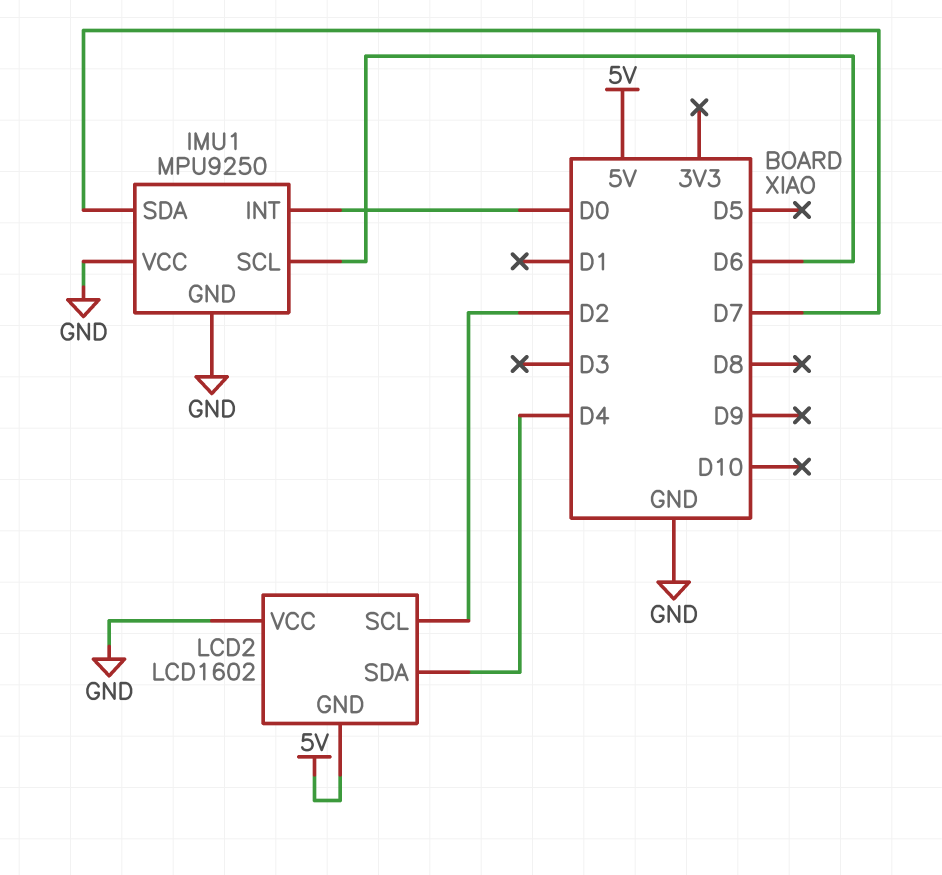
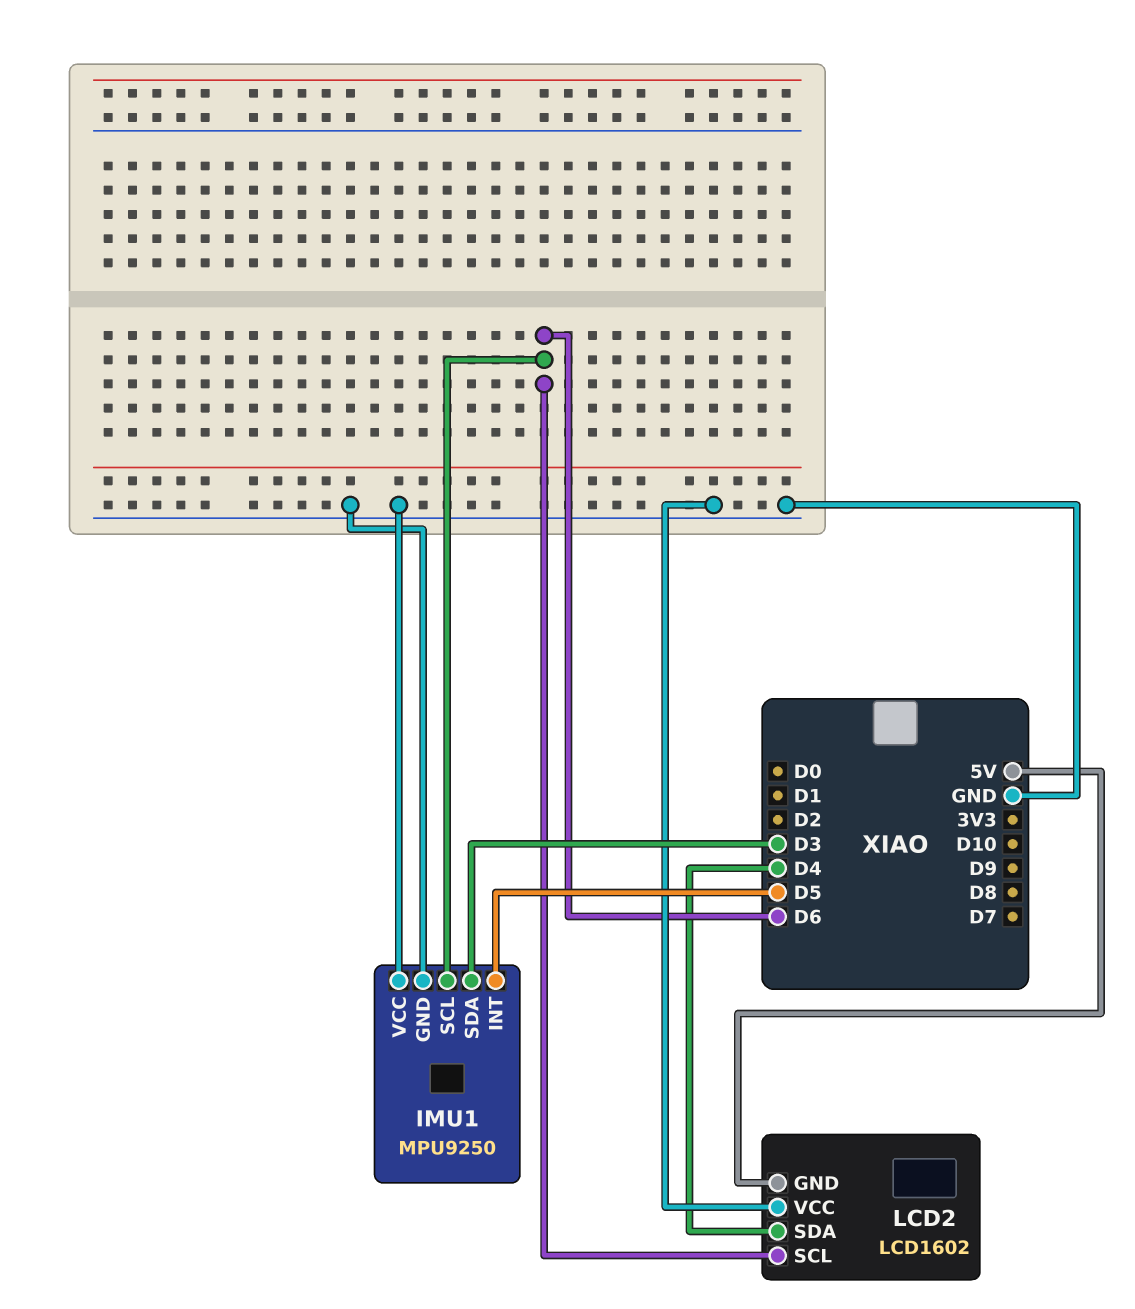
IMU1 pin INT: D0 -> D5
IMU1 pin SDA: D7 -> D3
LCD2 pin SCL: D2 -> D6

